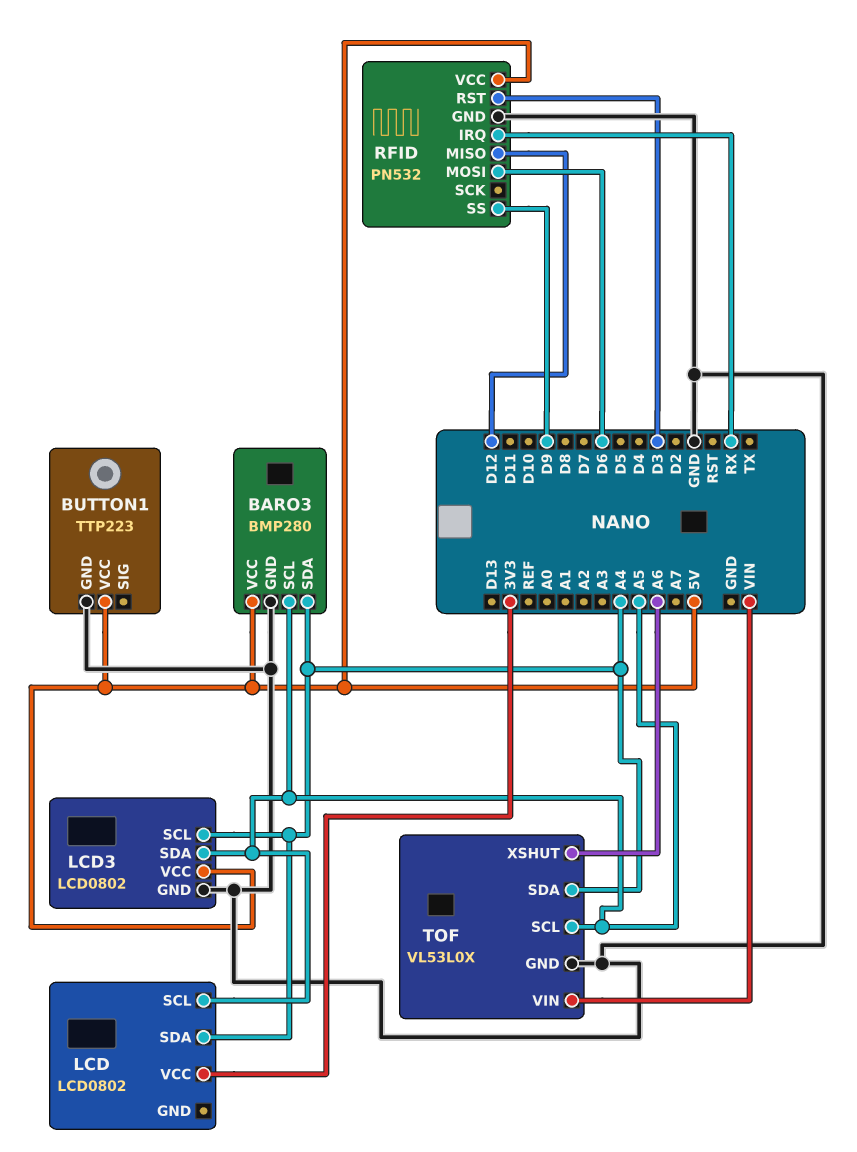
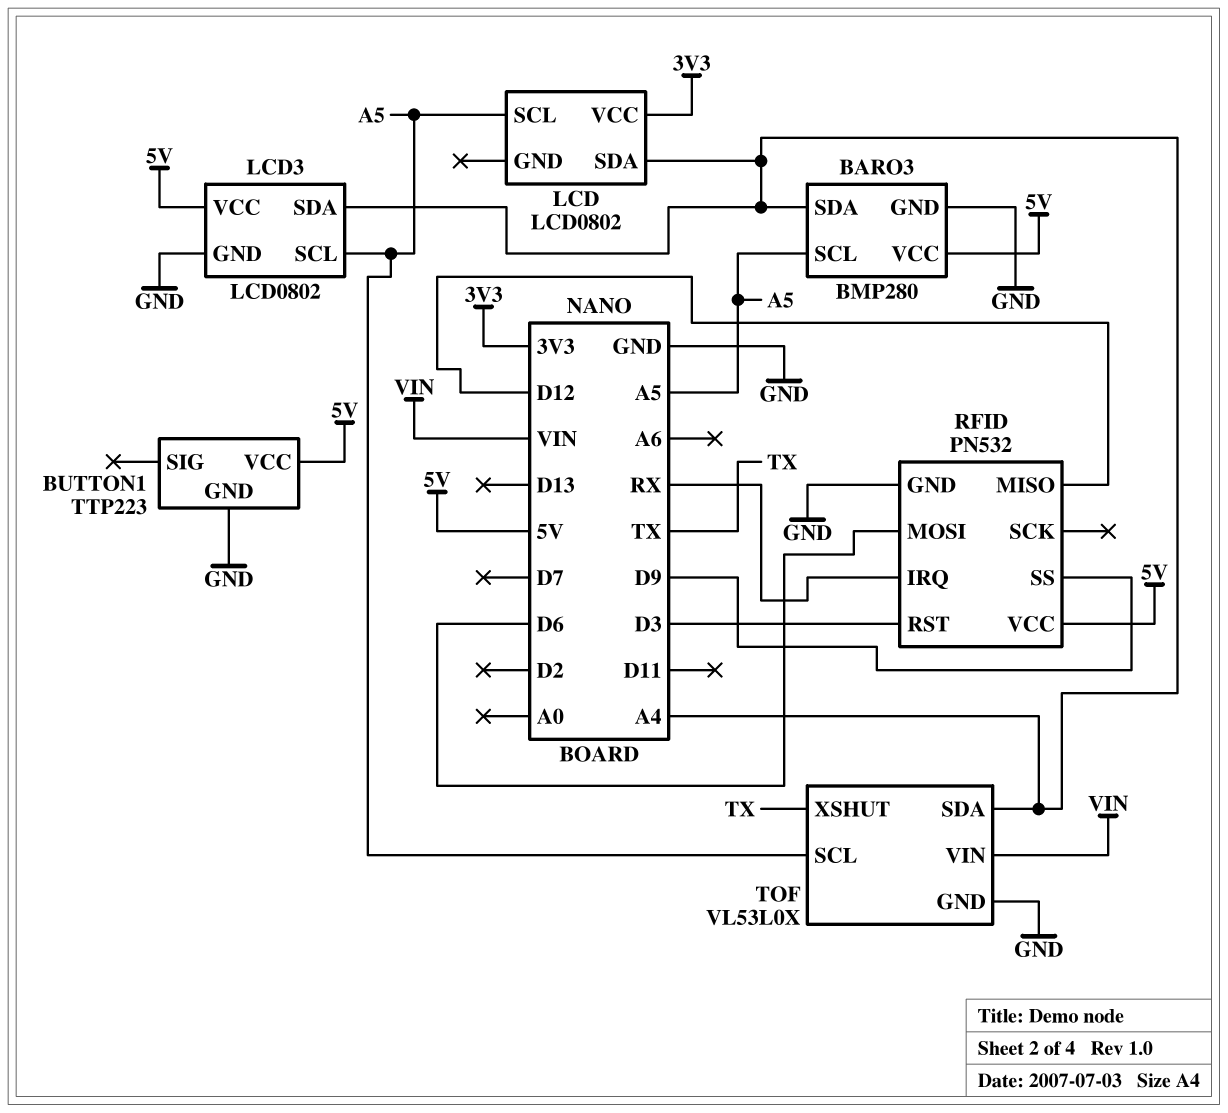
LCD3 pin SCL: A4 -> A5
LCD3 pin SDA: A5 -> A4
TOF pin XSHUT: A6 -> TX

